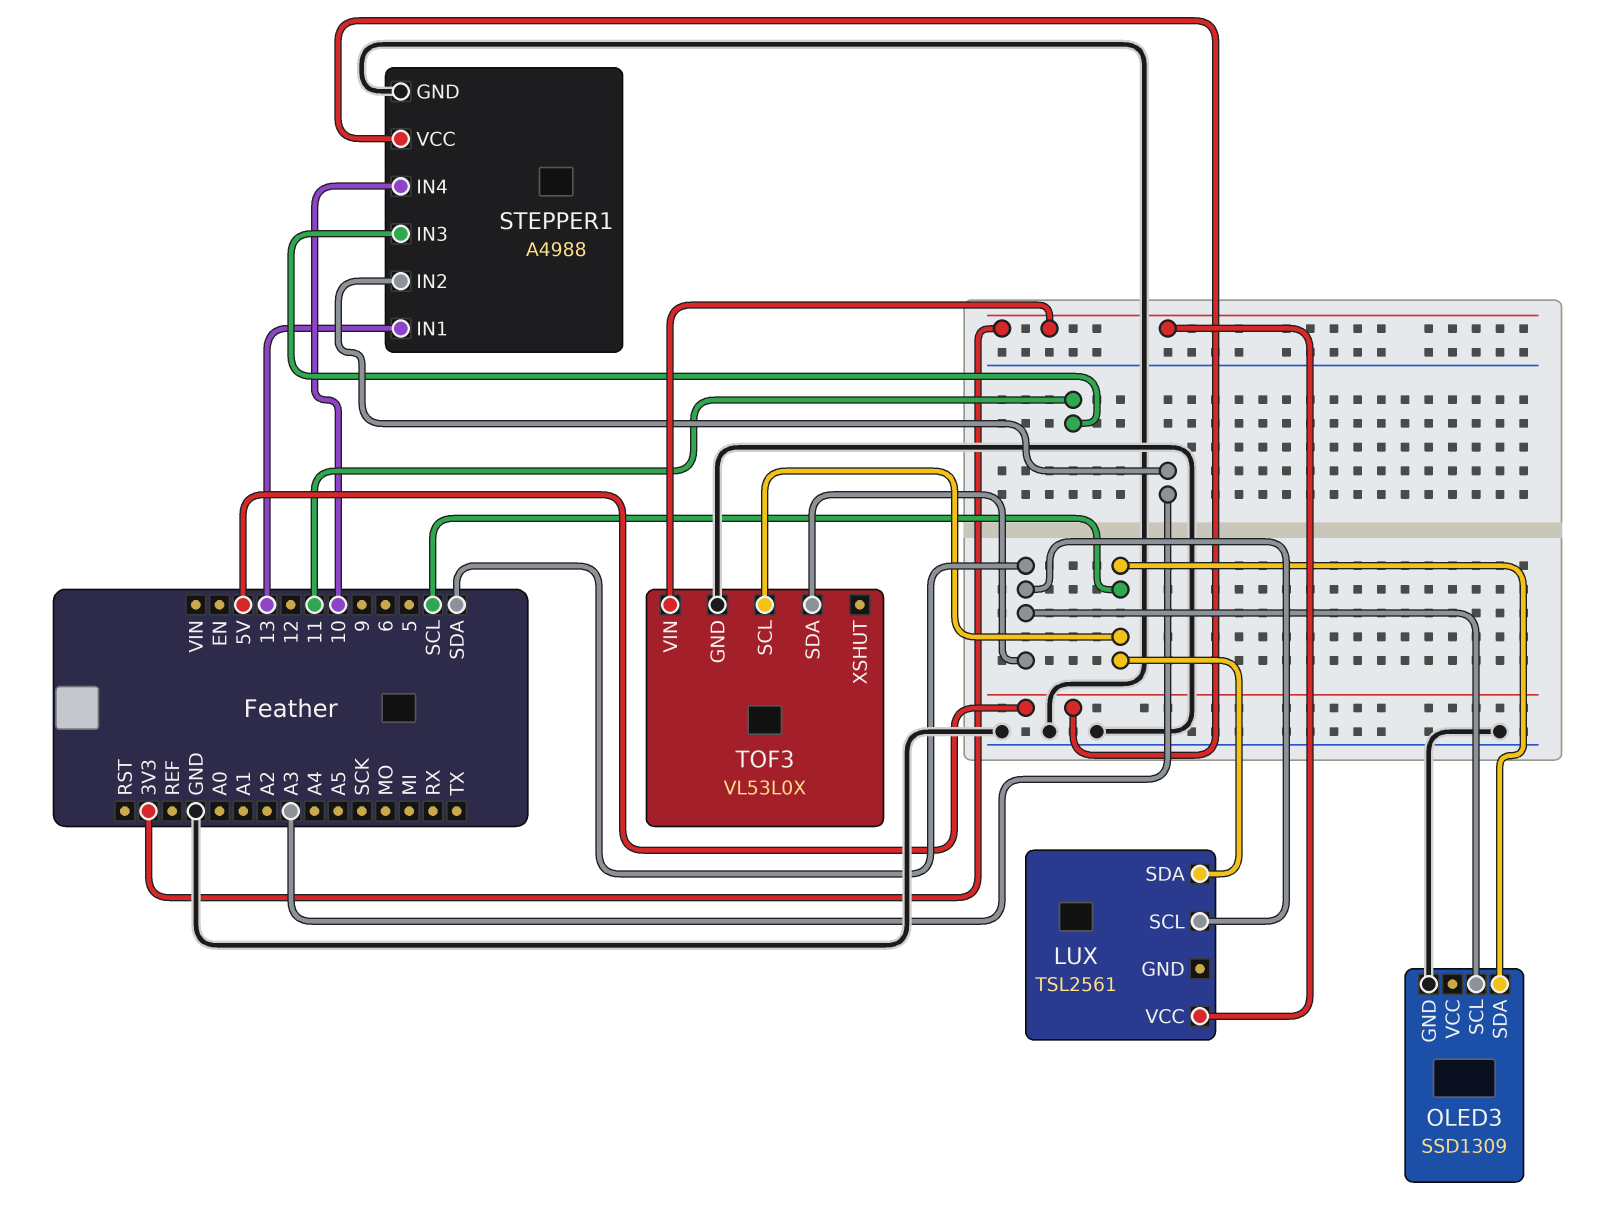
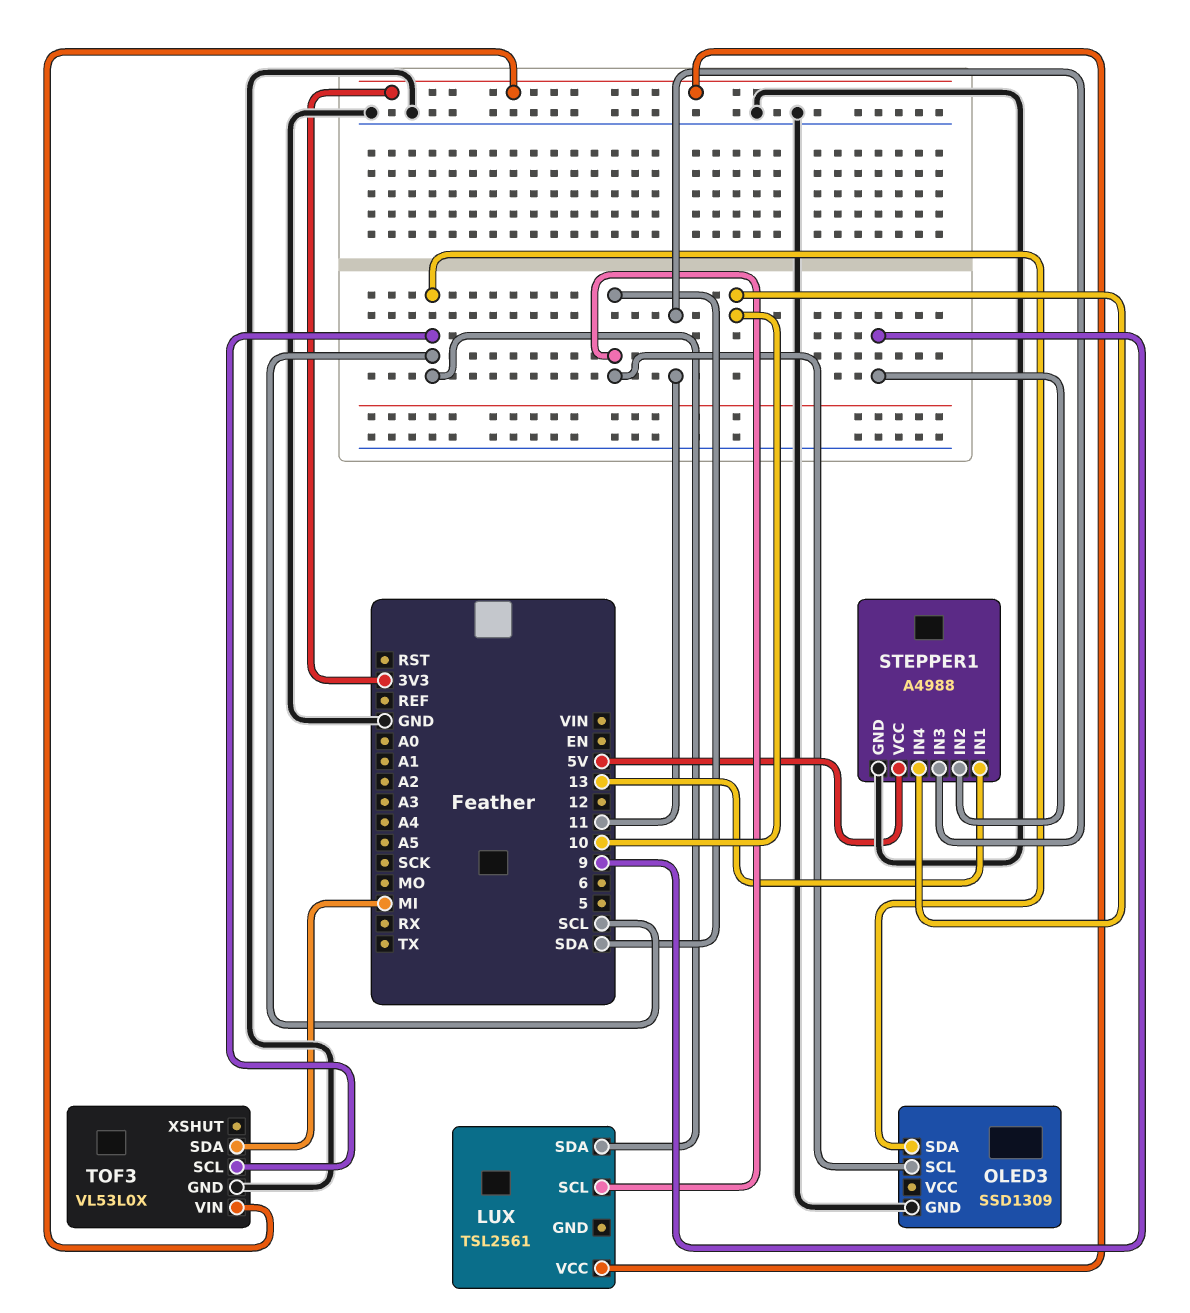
STEPPER1 pin IN2: A3 -> 9
TOF3 pin SDA: SDA -> MI

